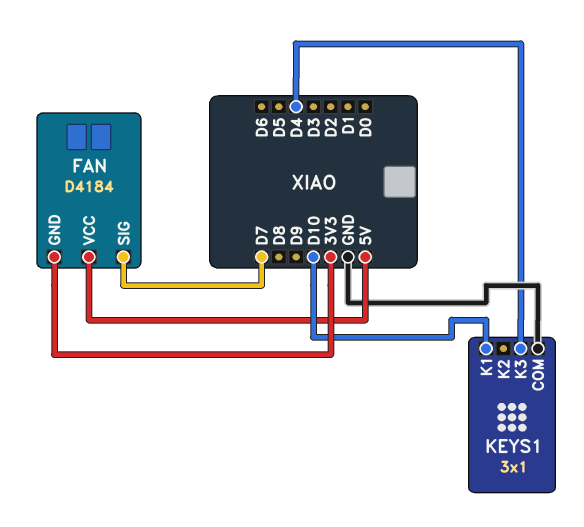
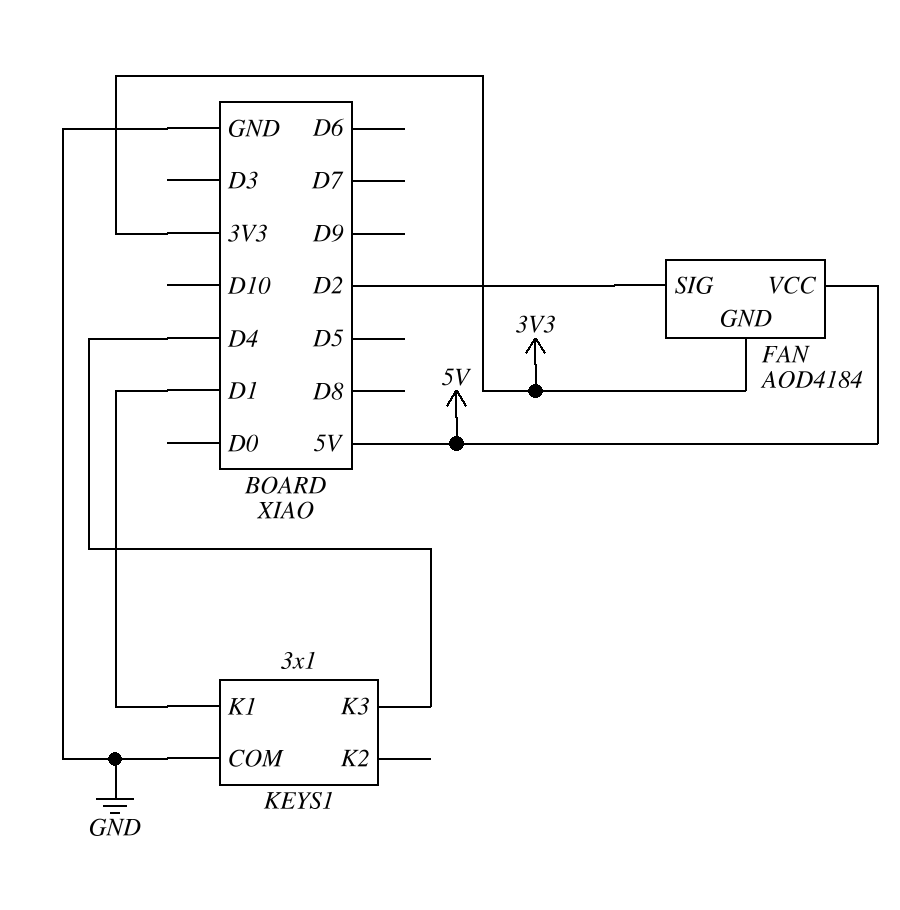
FAN: D4184 -> AOD4184
FAN pin SIG: D7 -> D2
KEYS1 pin K1: D10 -> D1

